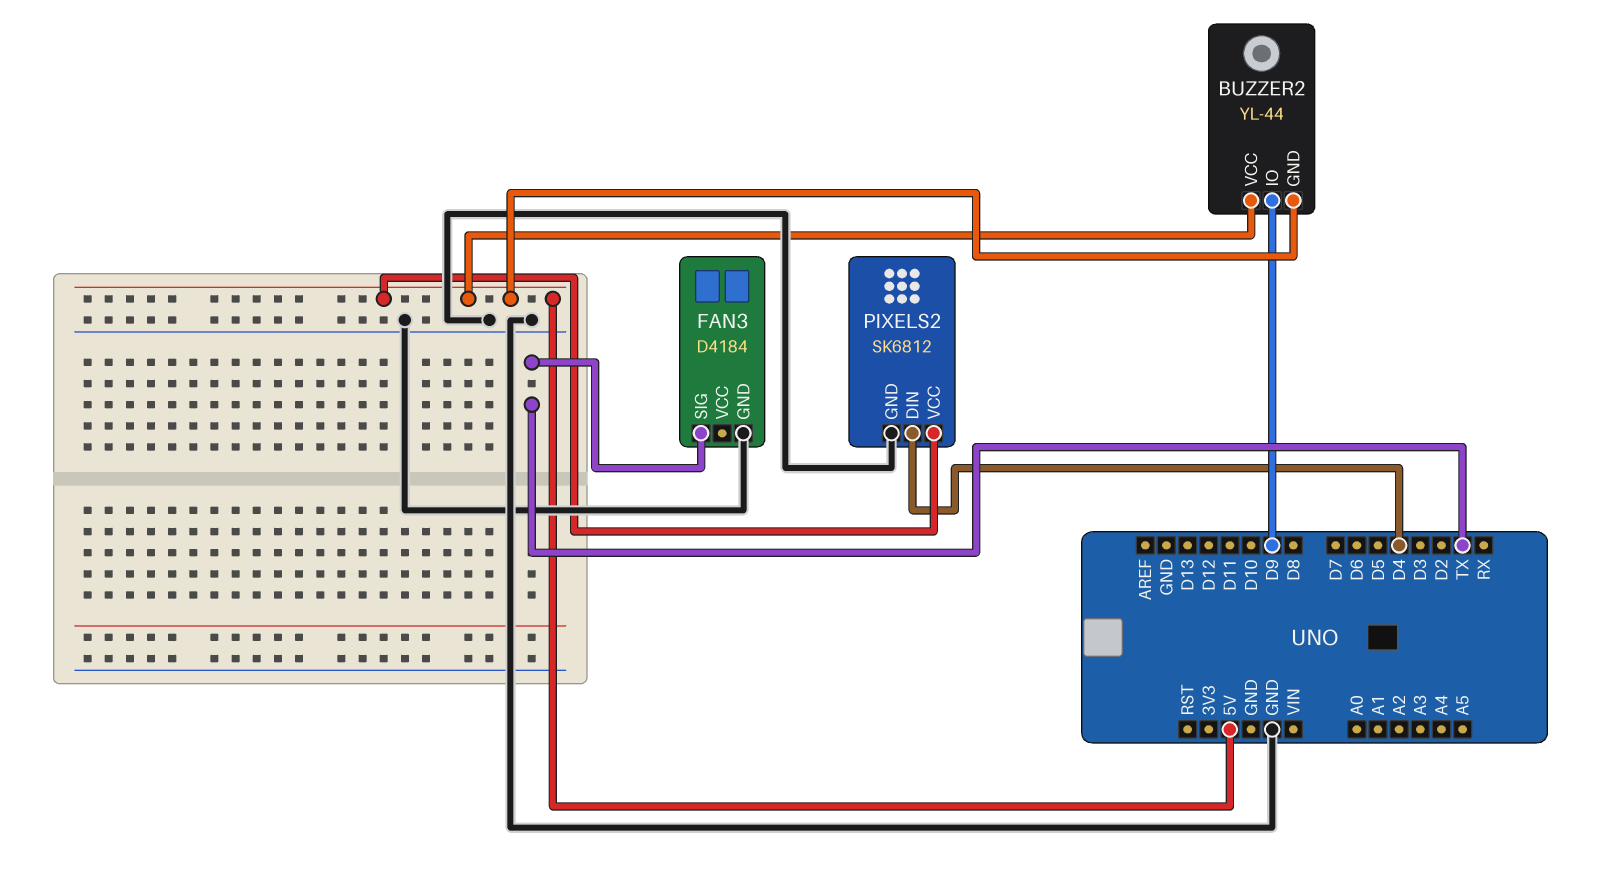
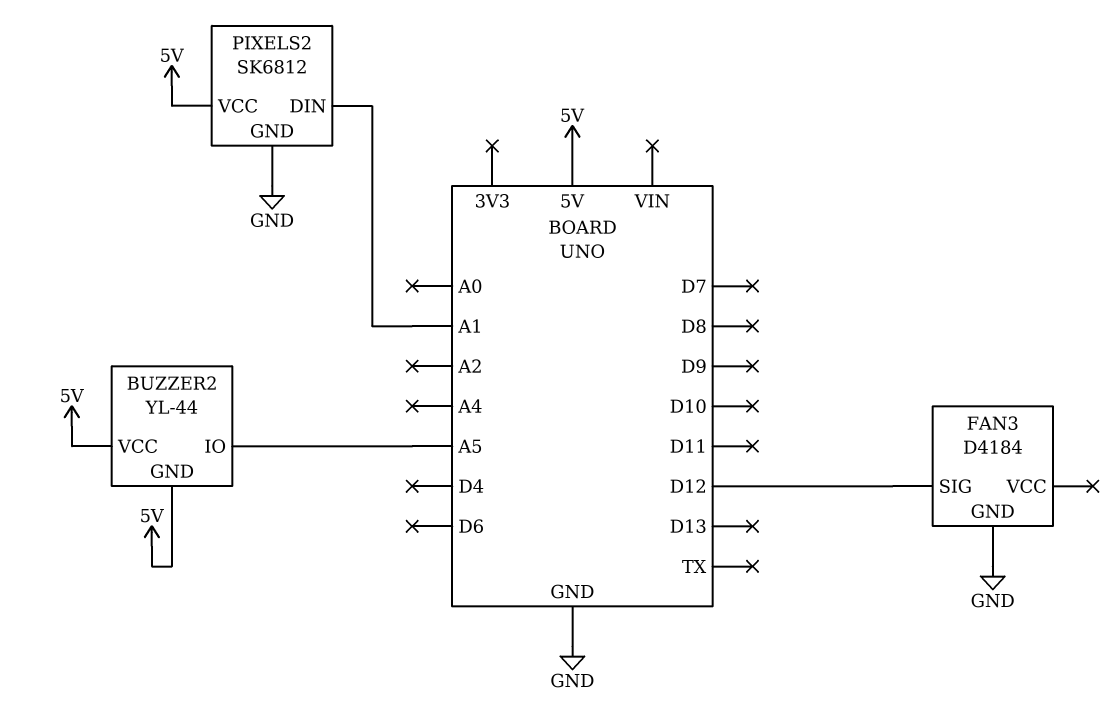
BUZZER2 pin IO: D9 -> A5
FAN3 pin SIG: TX -> D12
PIXELS2 pin DIN: D4 -> A1

